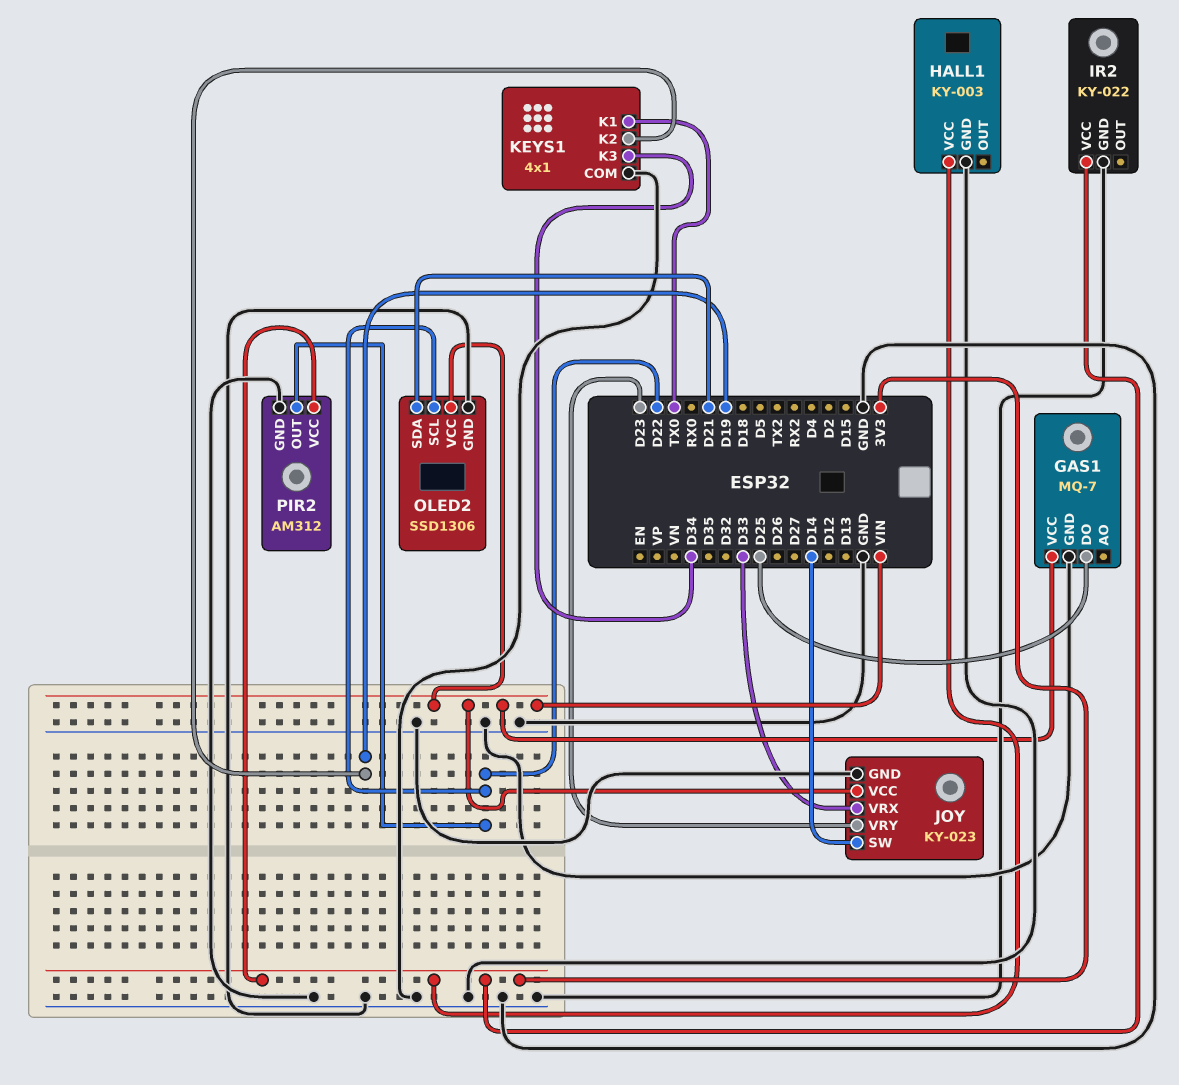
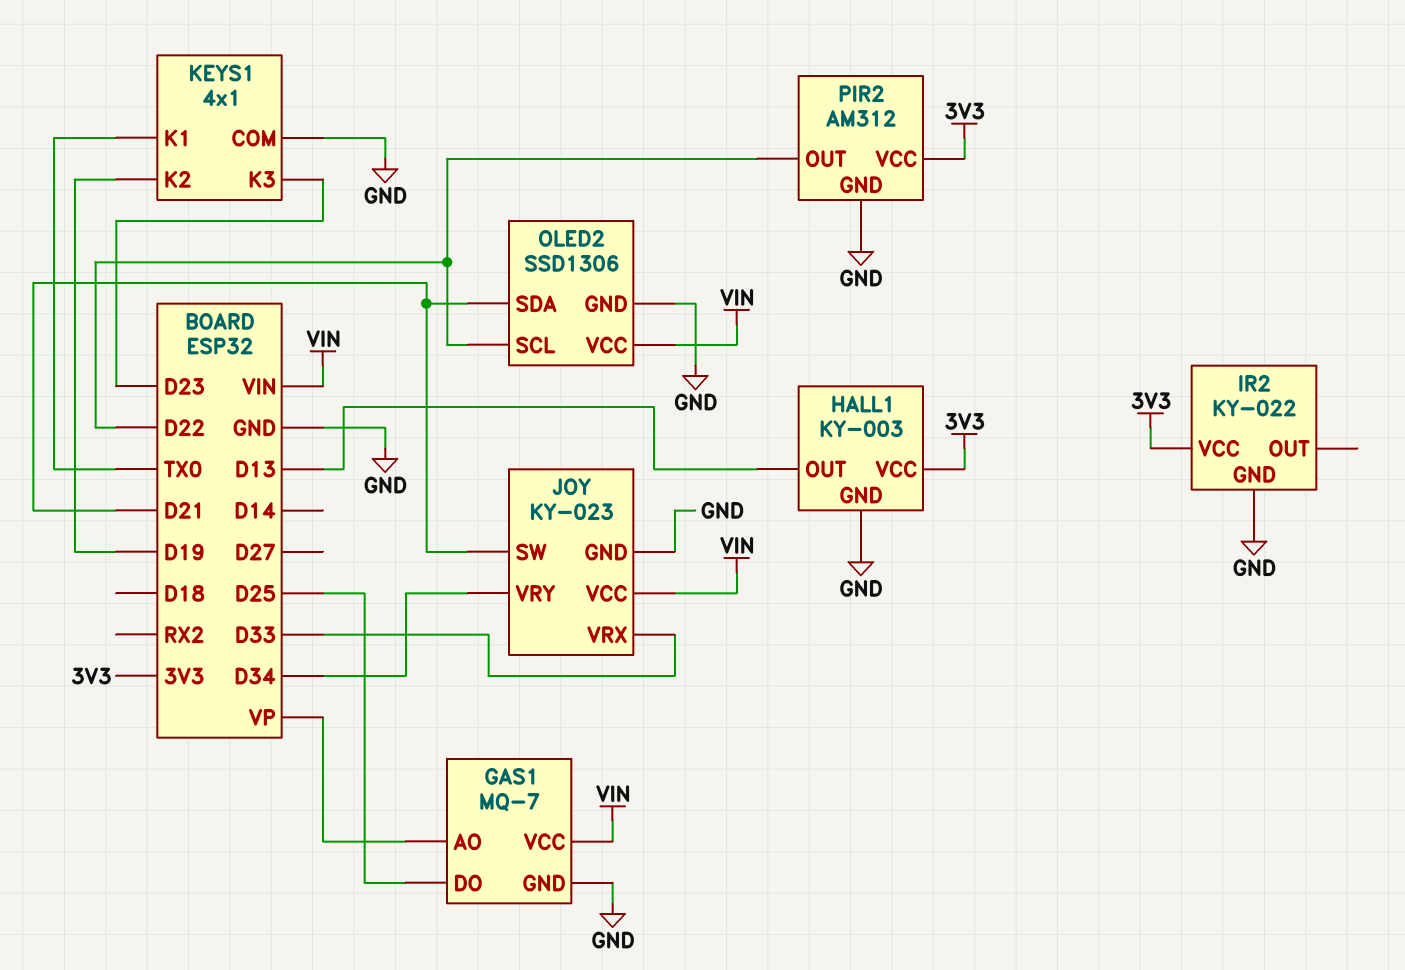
GAS1 pin AO: none -> VP
HALL1 pin OUT: none -> D13
JOY pin SW: D14 -> D21
JOY pin VRY: D23 -> D34
KEYS1 pin K3: D34 -> D23

